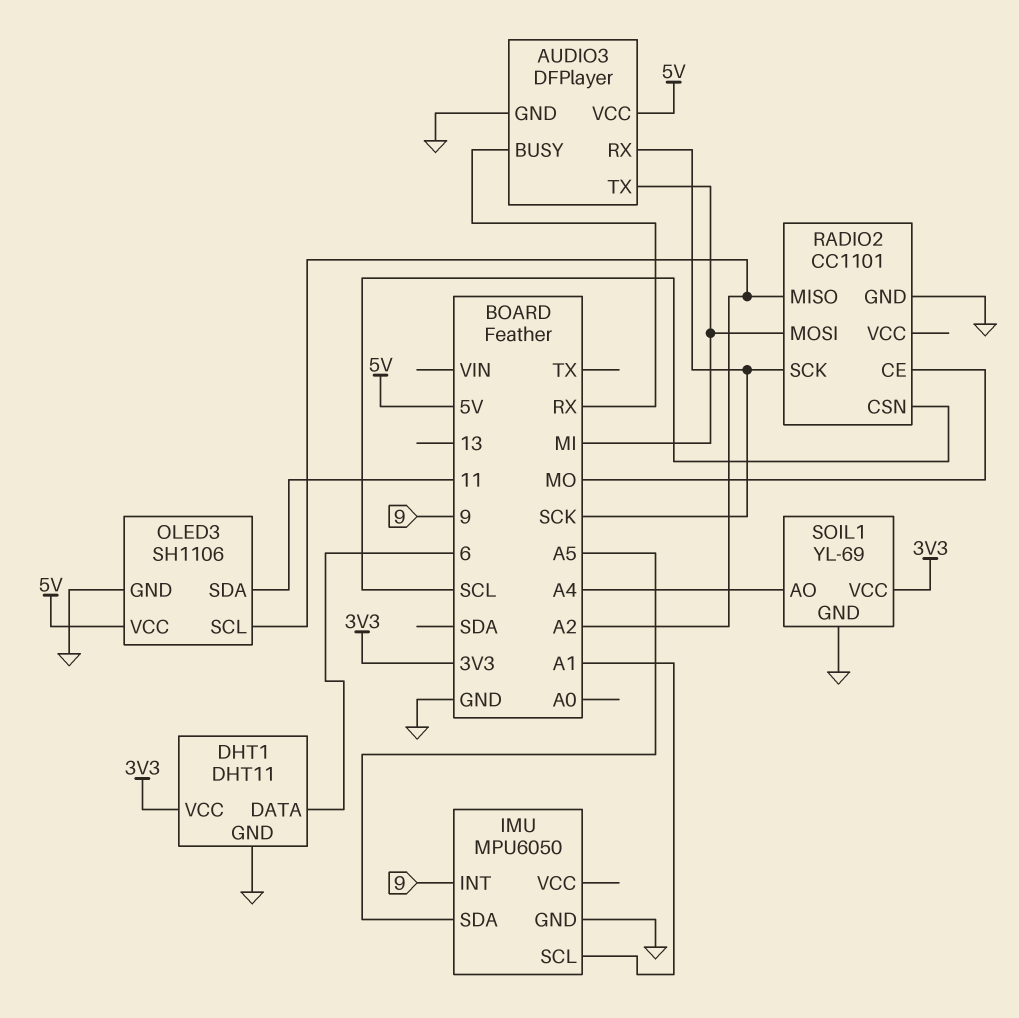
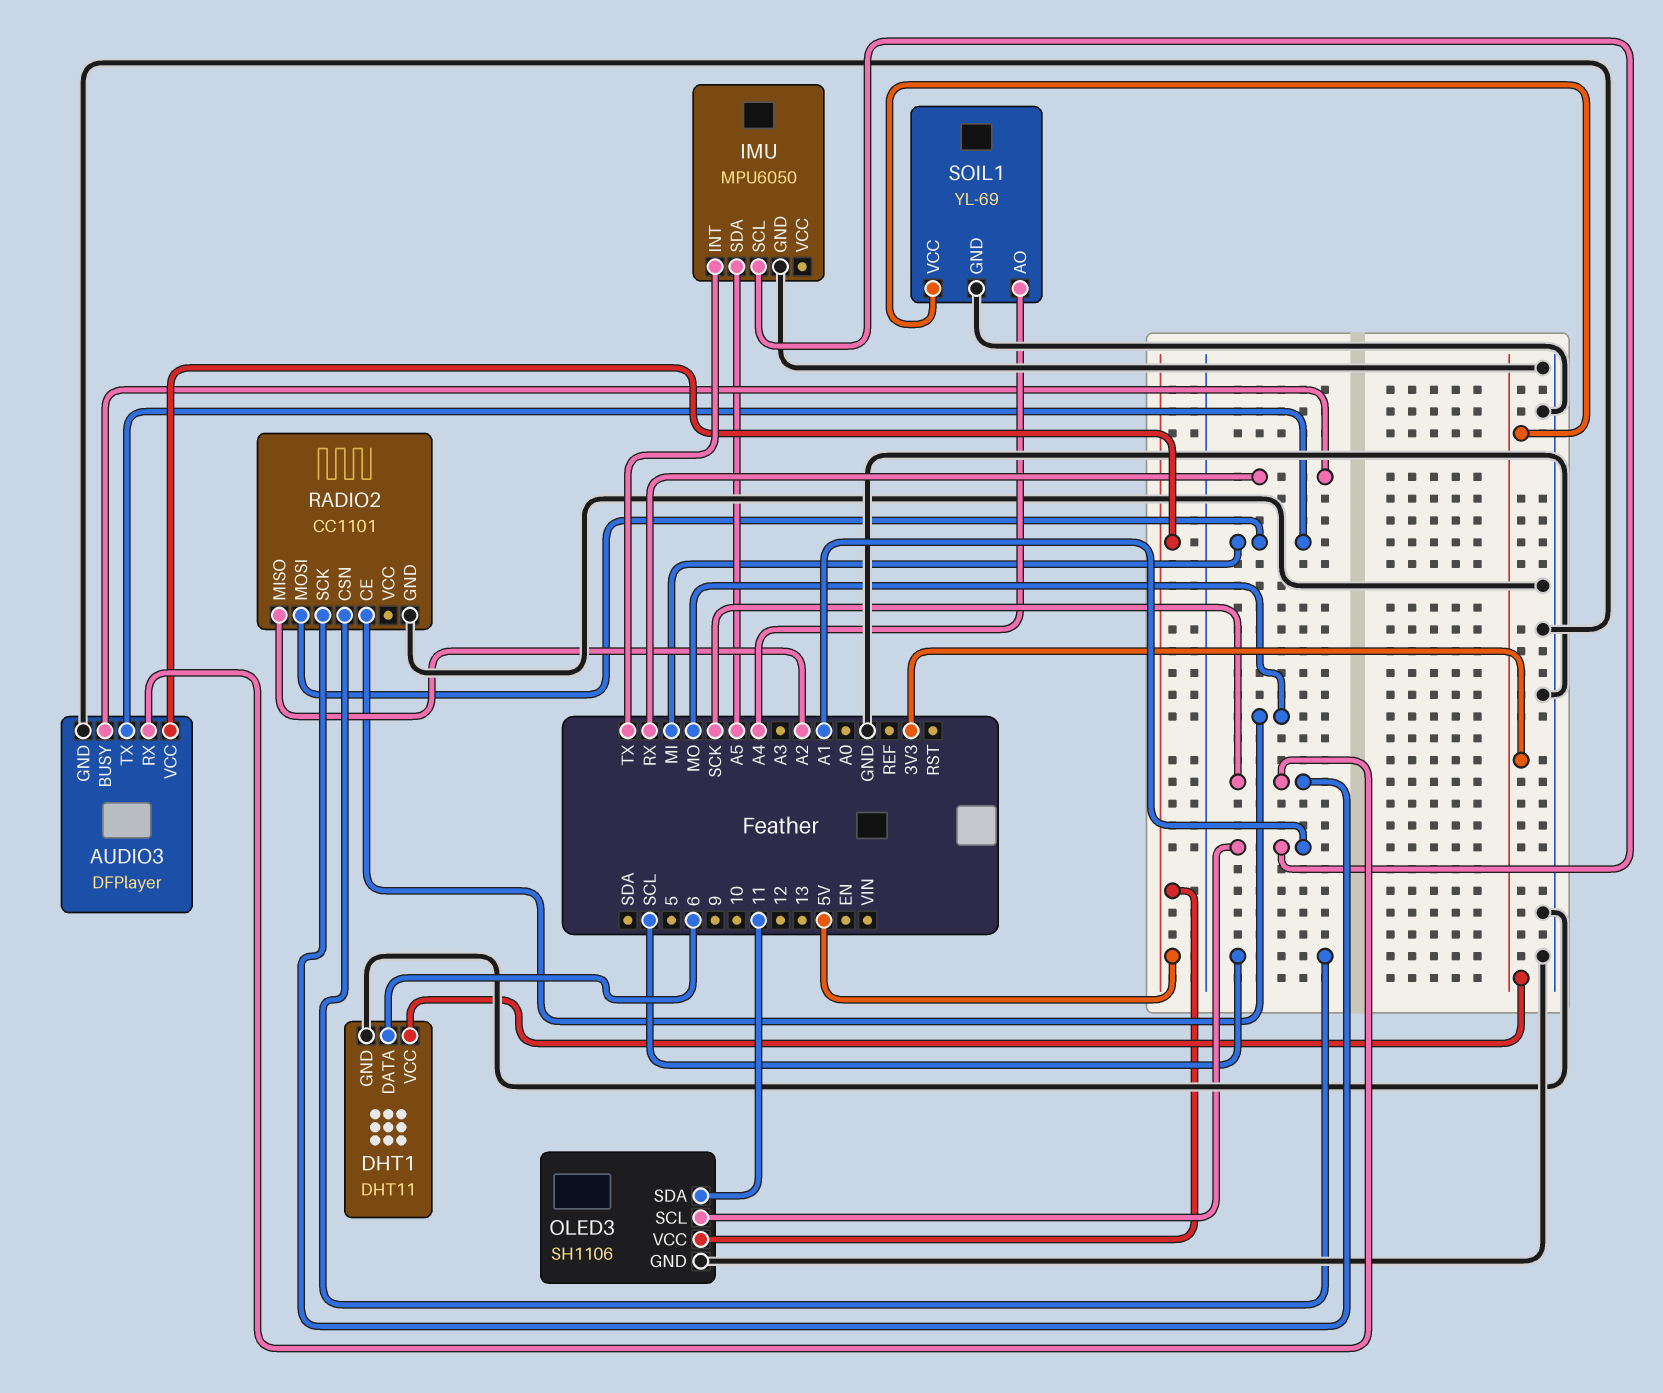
IMU pin INT: 9 -> TX
OLED3 pin SCL: A2 -> A1

